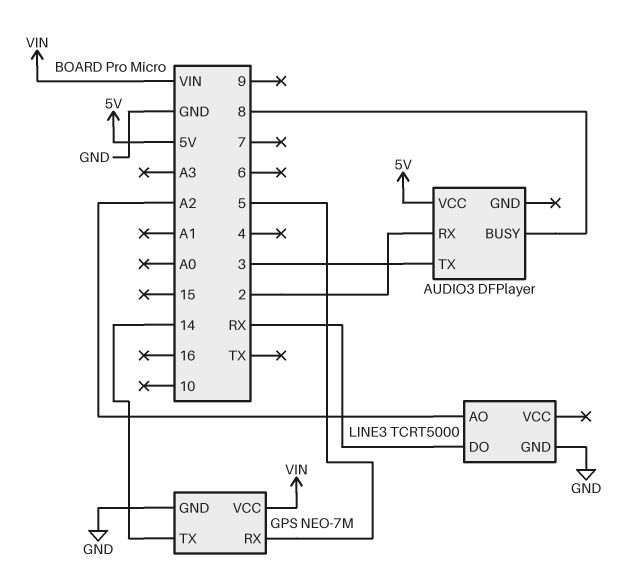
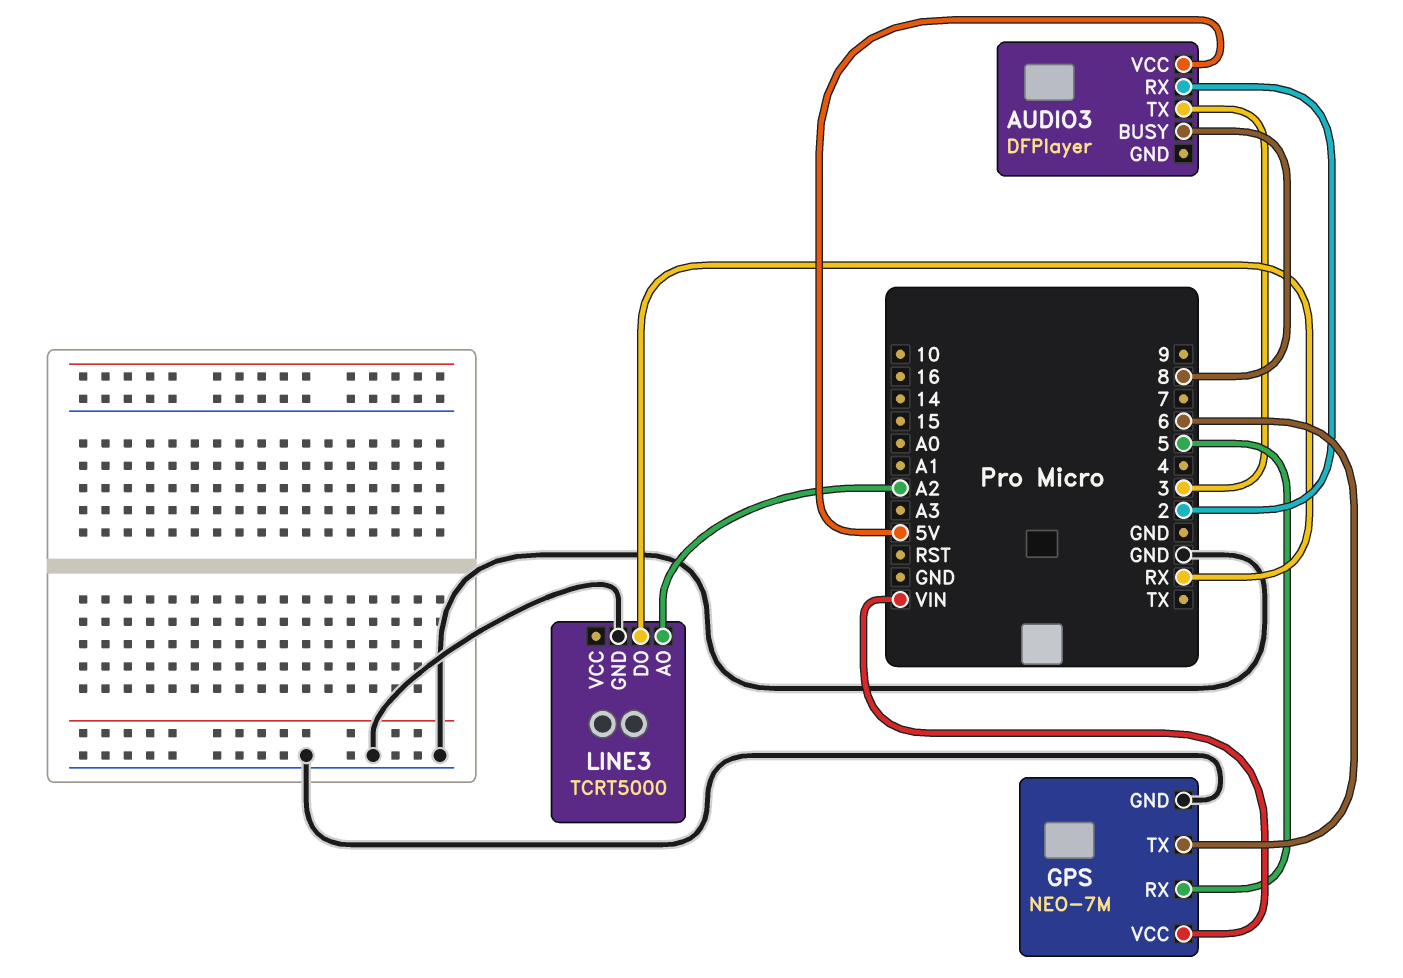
GPS pin TX: 14 -> 6

